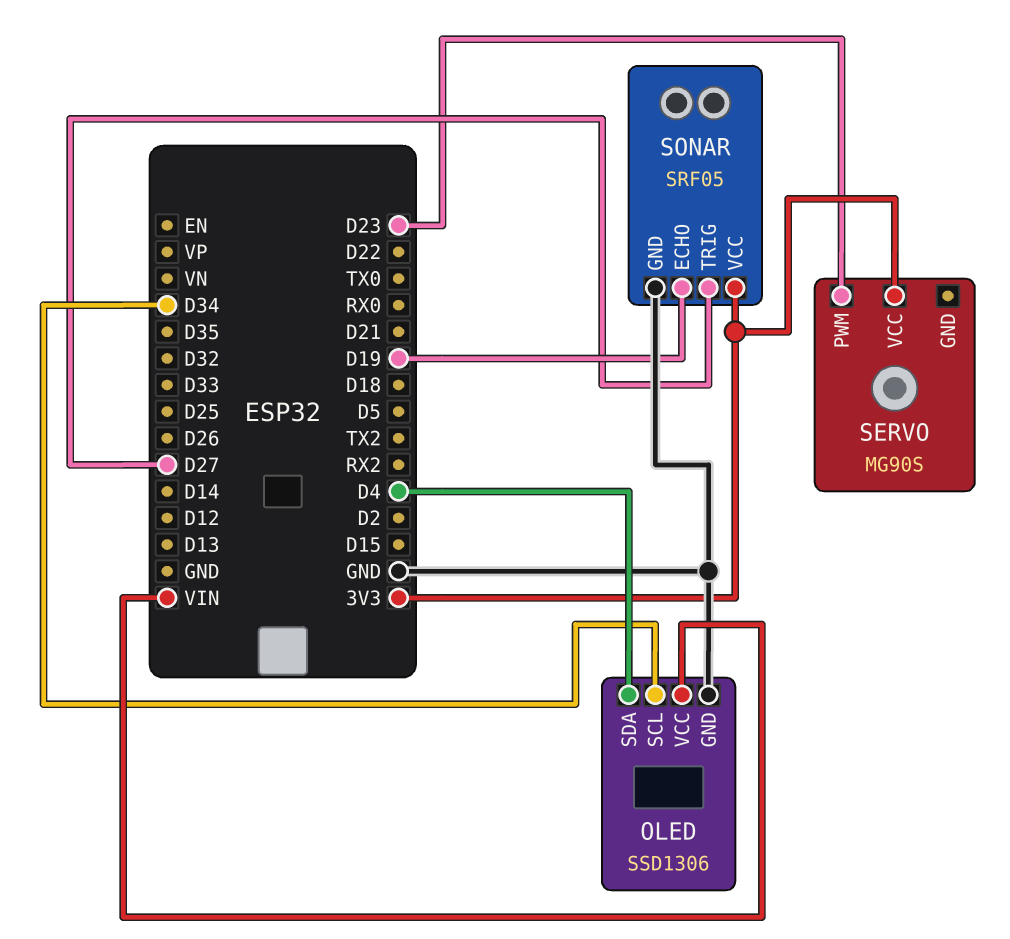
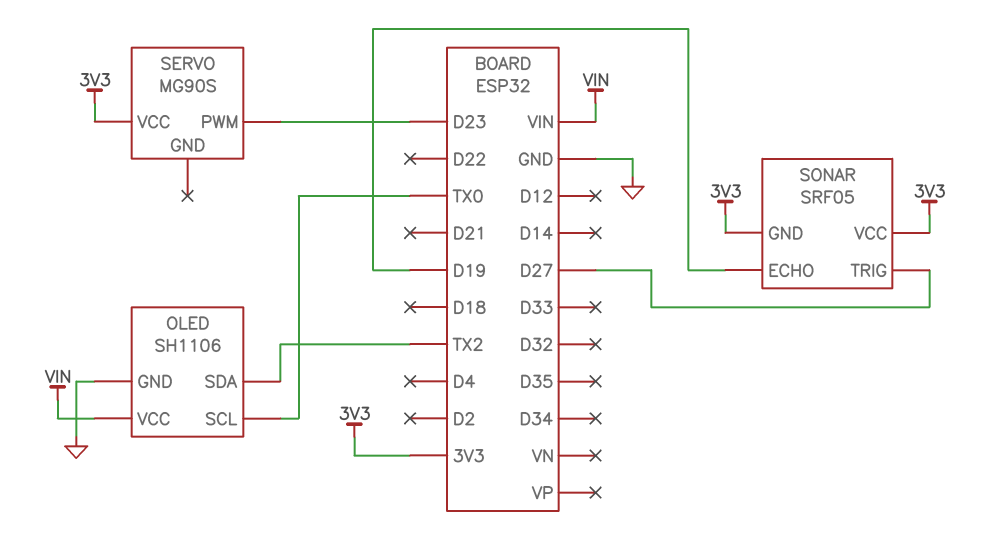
OLED: SSD1306 -> SH1106
OLED pin SCL: D34 -> TX0
OLED pin SDA: D4 -> TX2
SONAR pin GND: GND -> 3V3

